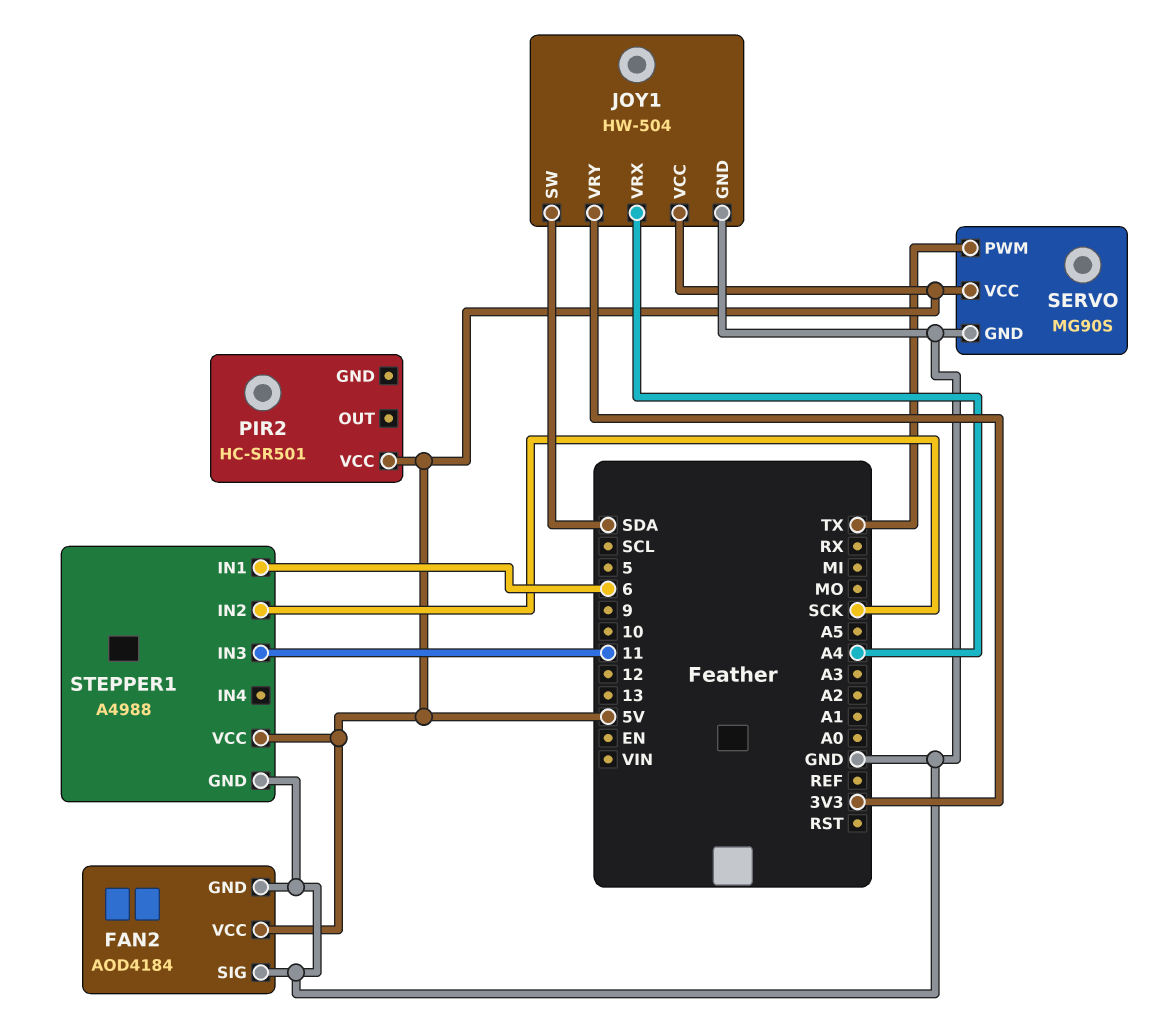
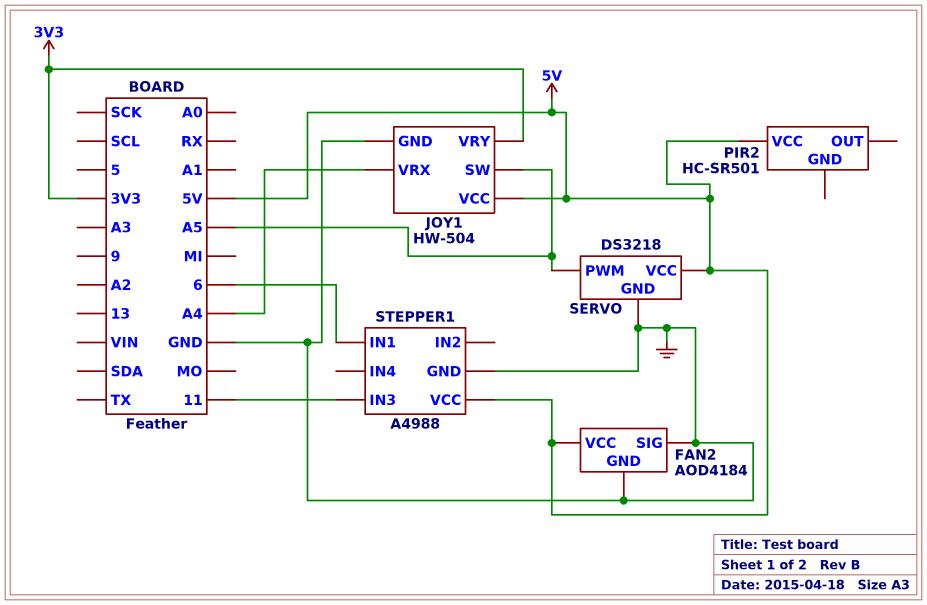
JOY1 pin SW: SDA -> A5
SERVO: MG90S -> DS3218
SERVO pin PWM: TX -> A5
STEPPER1 pin IN2: SCK -> none

